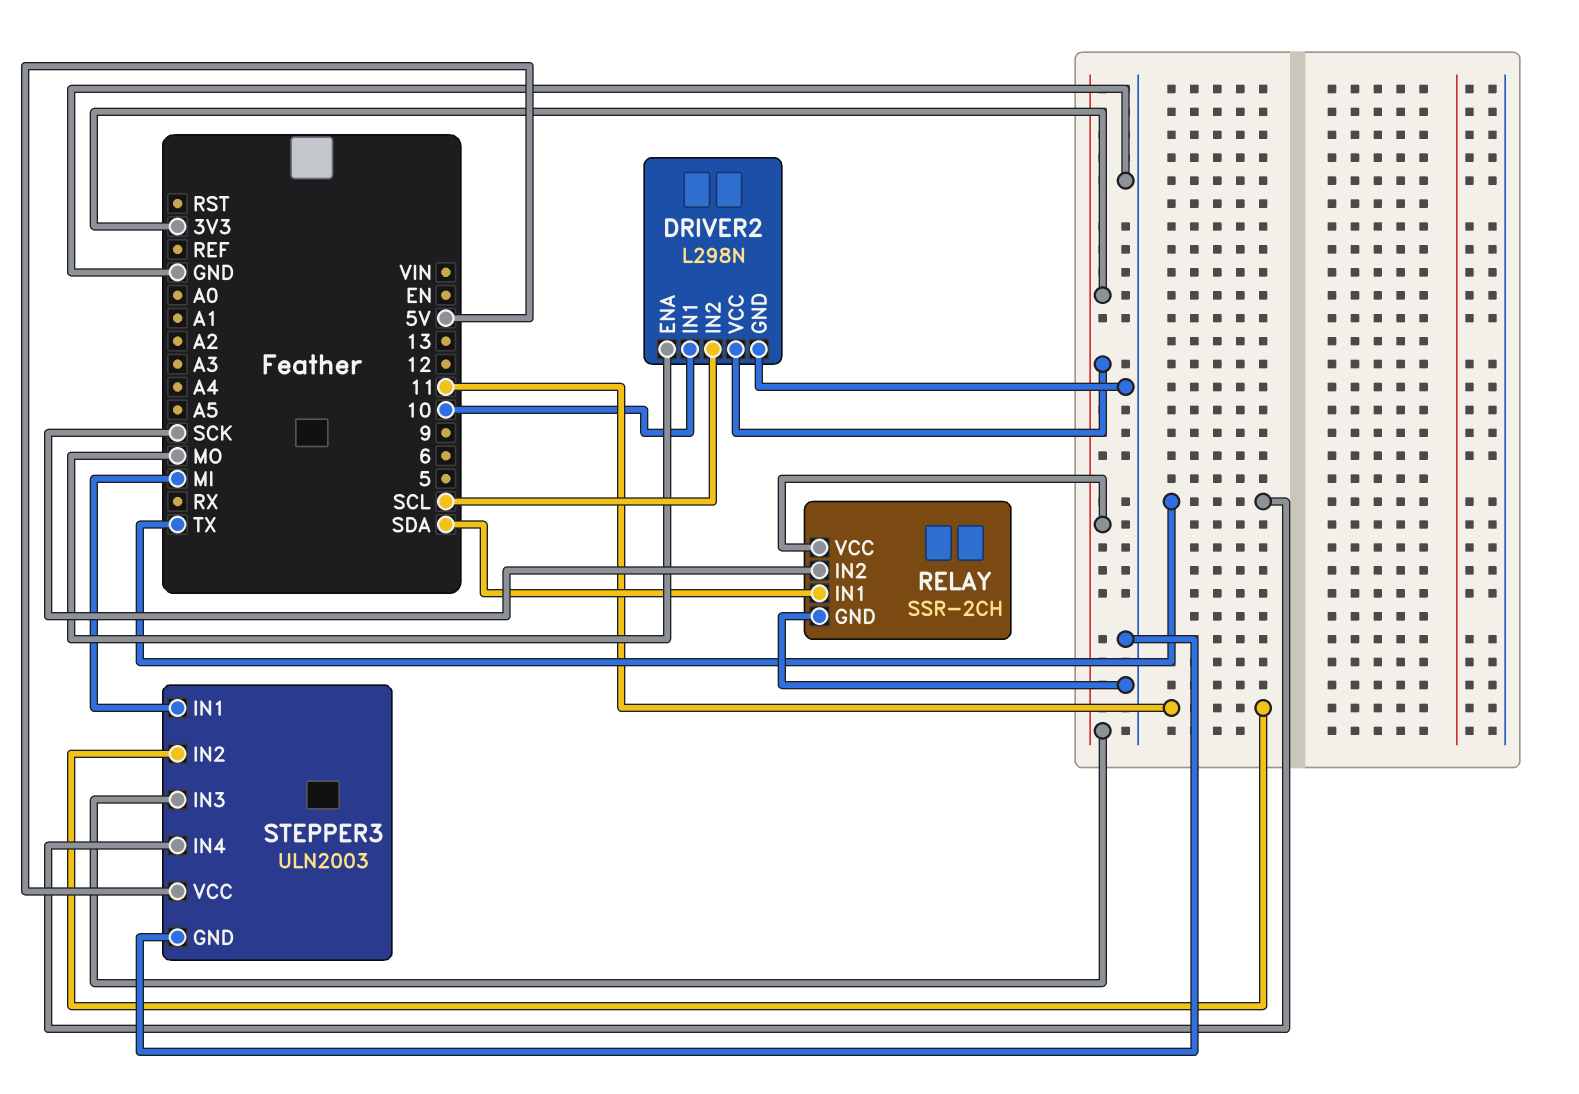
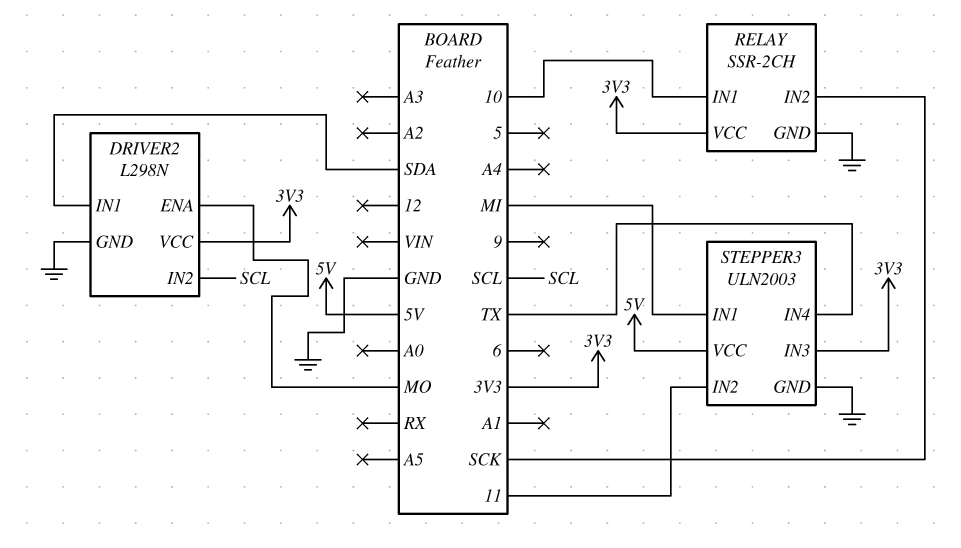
DRIVER2 pin IN1: 10 -> SDA
RELAY pin IN1: SDA -> 10

